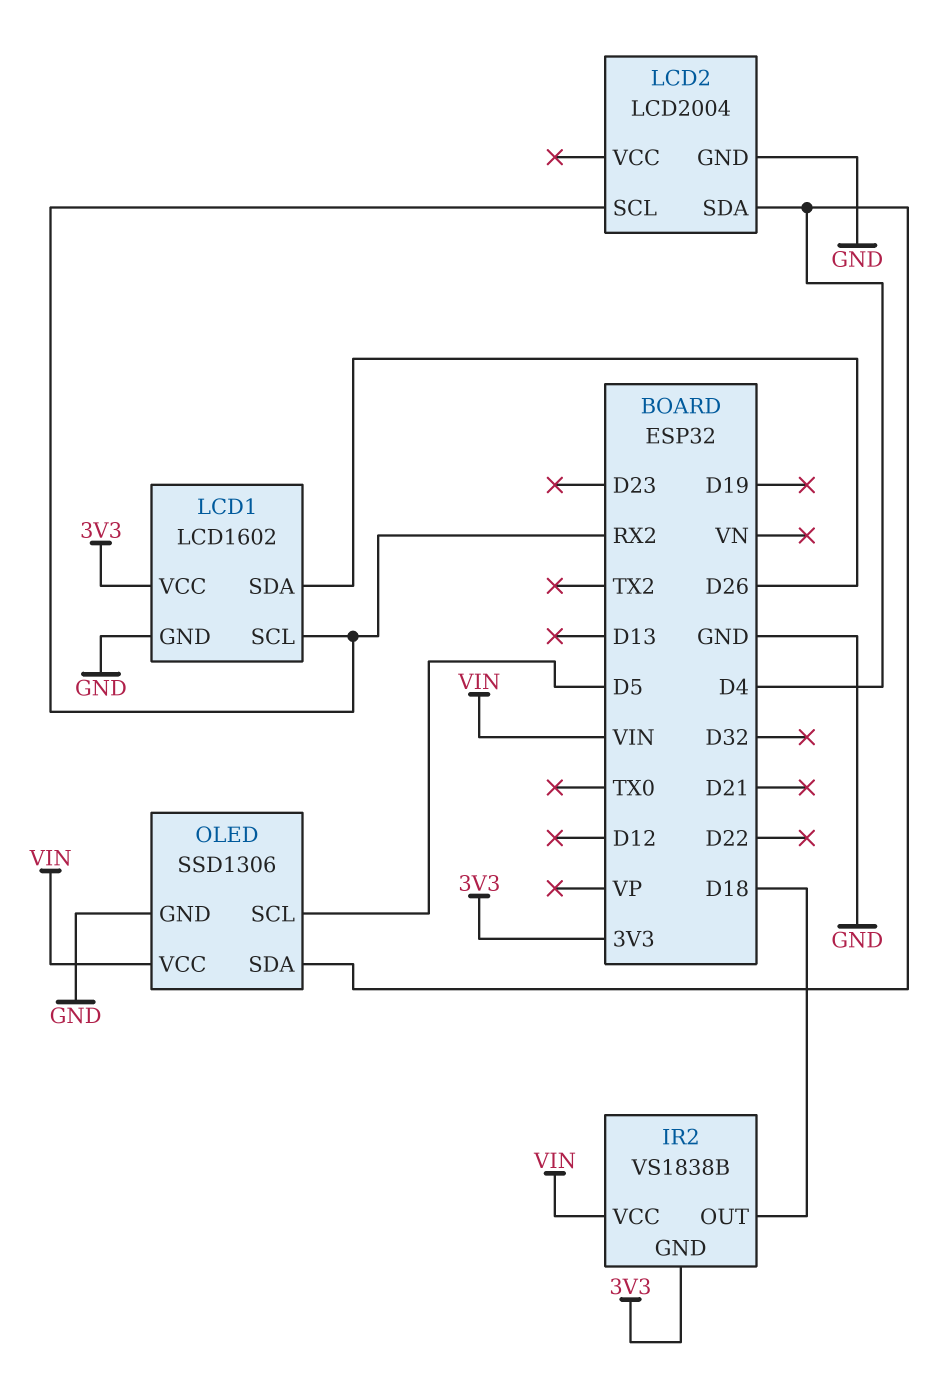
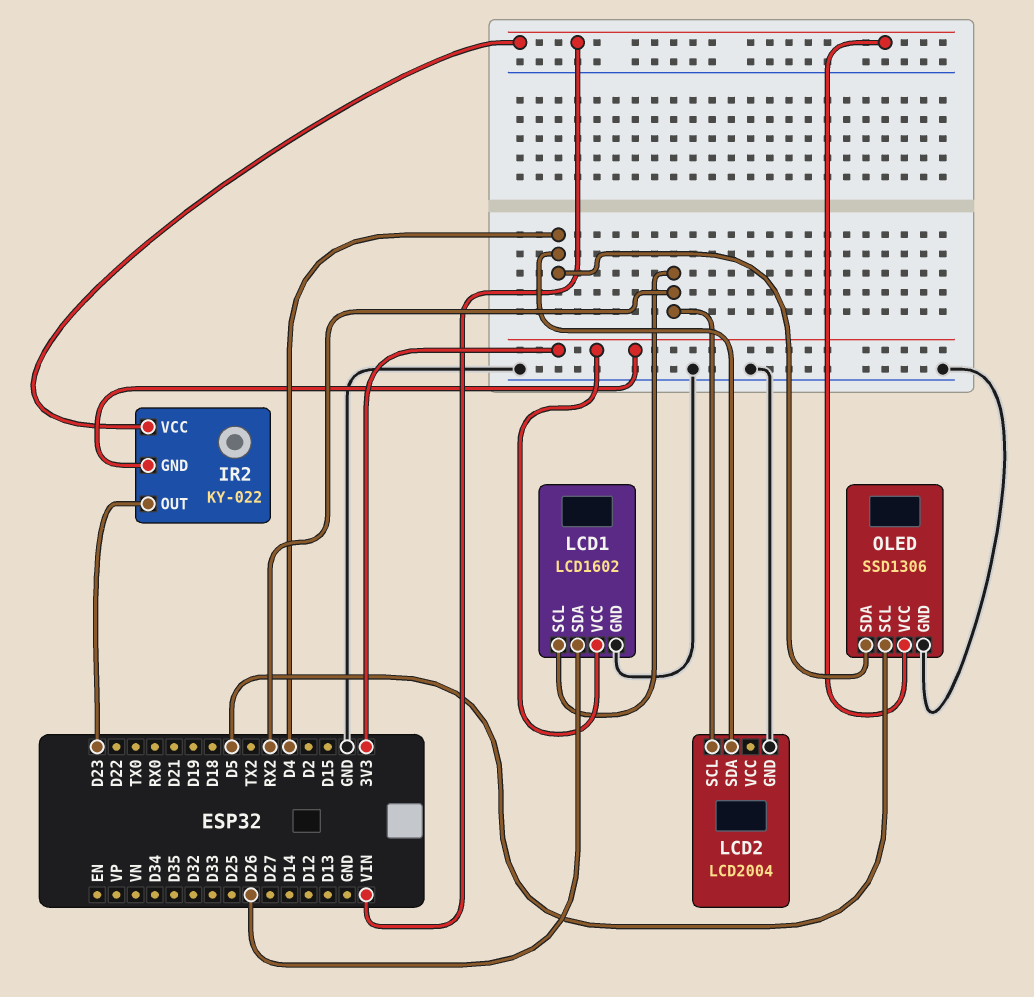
IR2: VS1838B -> KY-022
IR2 pin OUT: D18 -> D23

